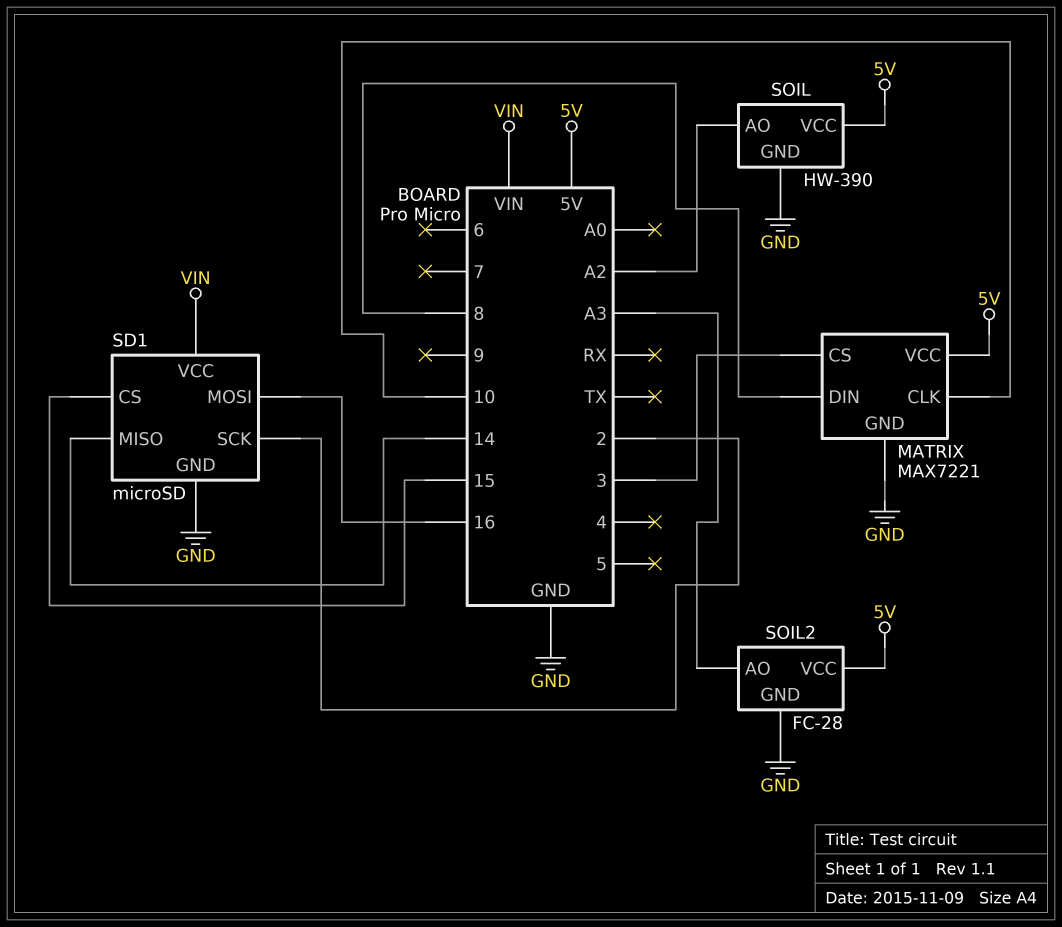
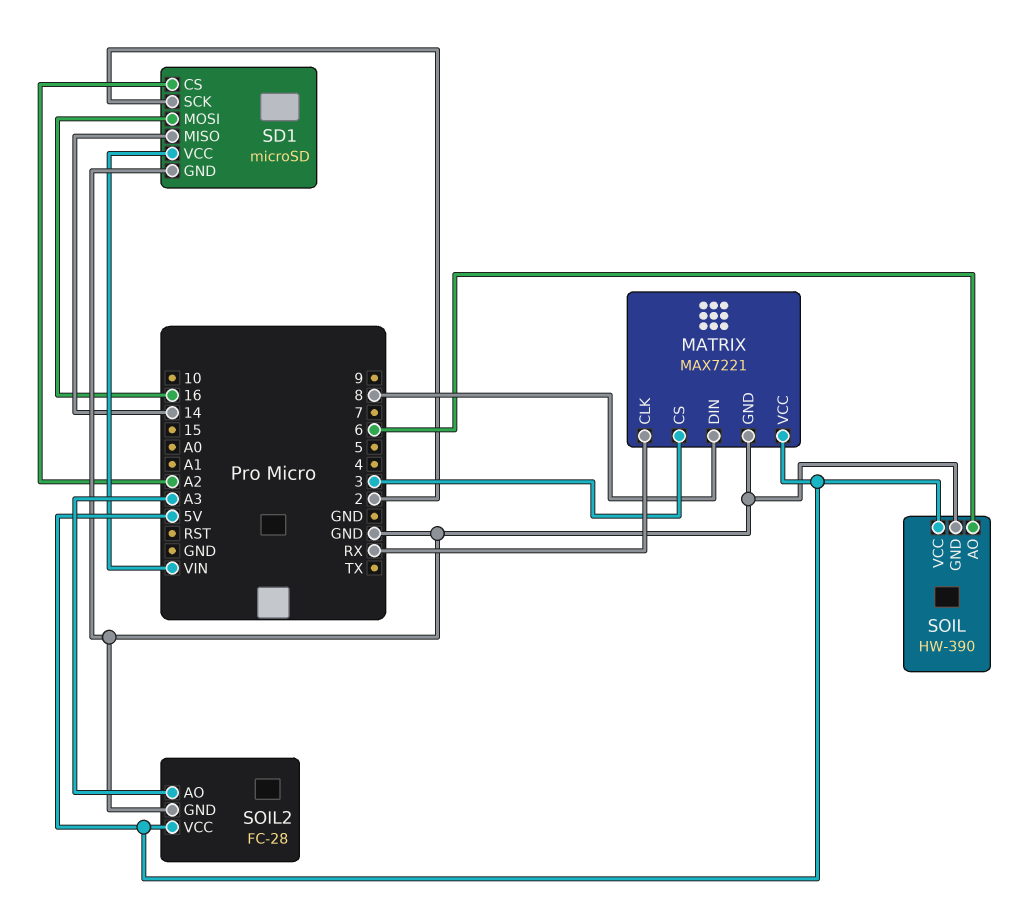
MATRIX pin CLK: 10 -> RX
SD1 pin CS: 15 -> A2
SOIL pin AO: A2 -> 6

